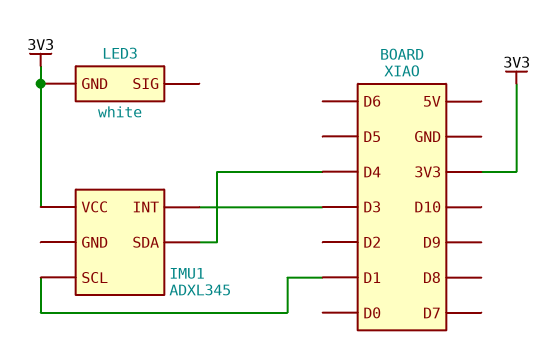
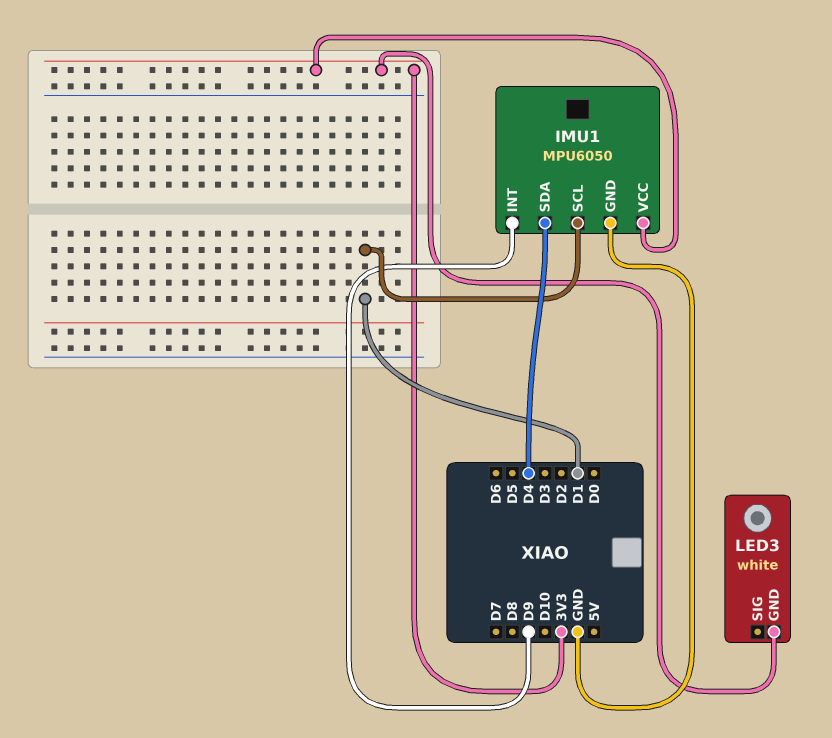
IMU1: ADXL345 -> MPU6050
IMU1 pin GND: none -> GND
IMU1 pin INT: D3 -> D9

